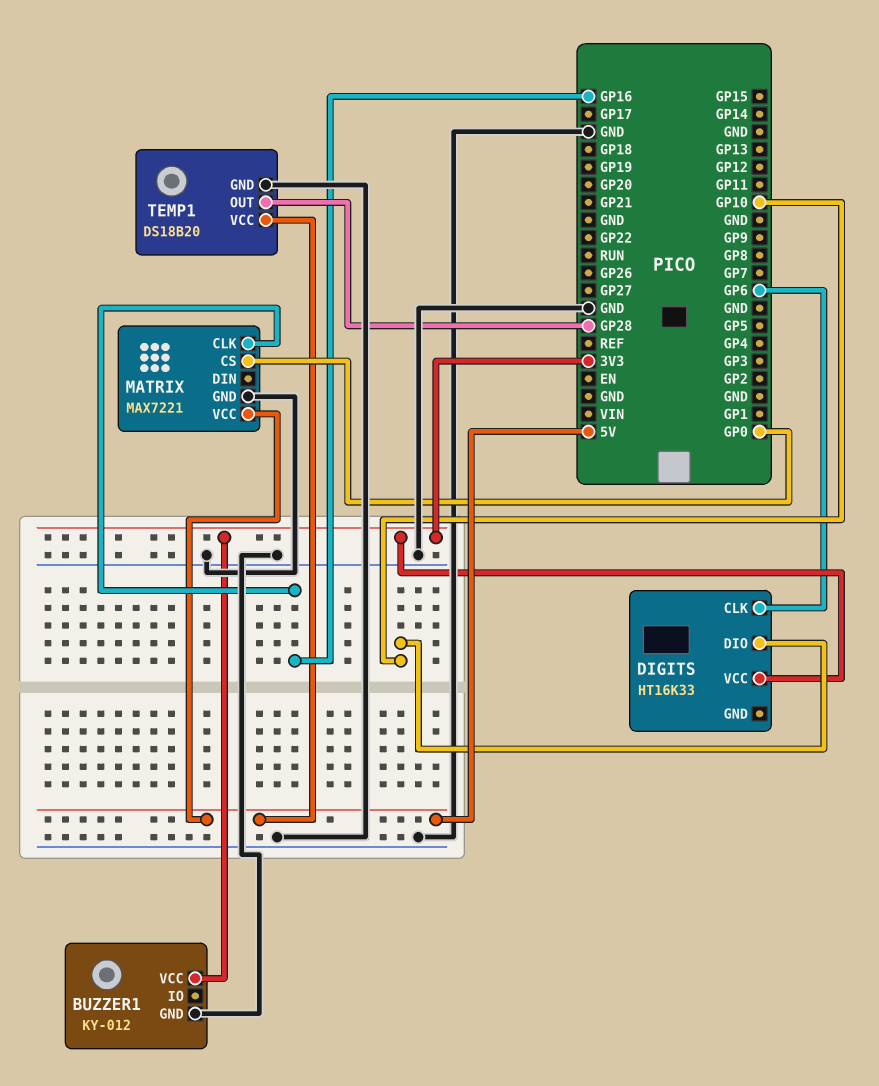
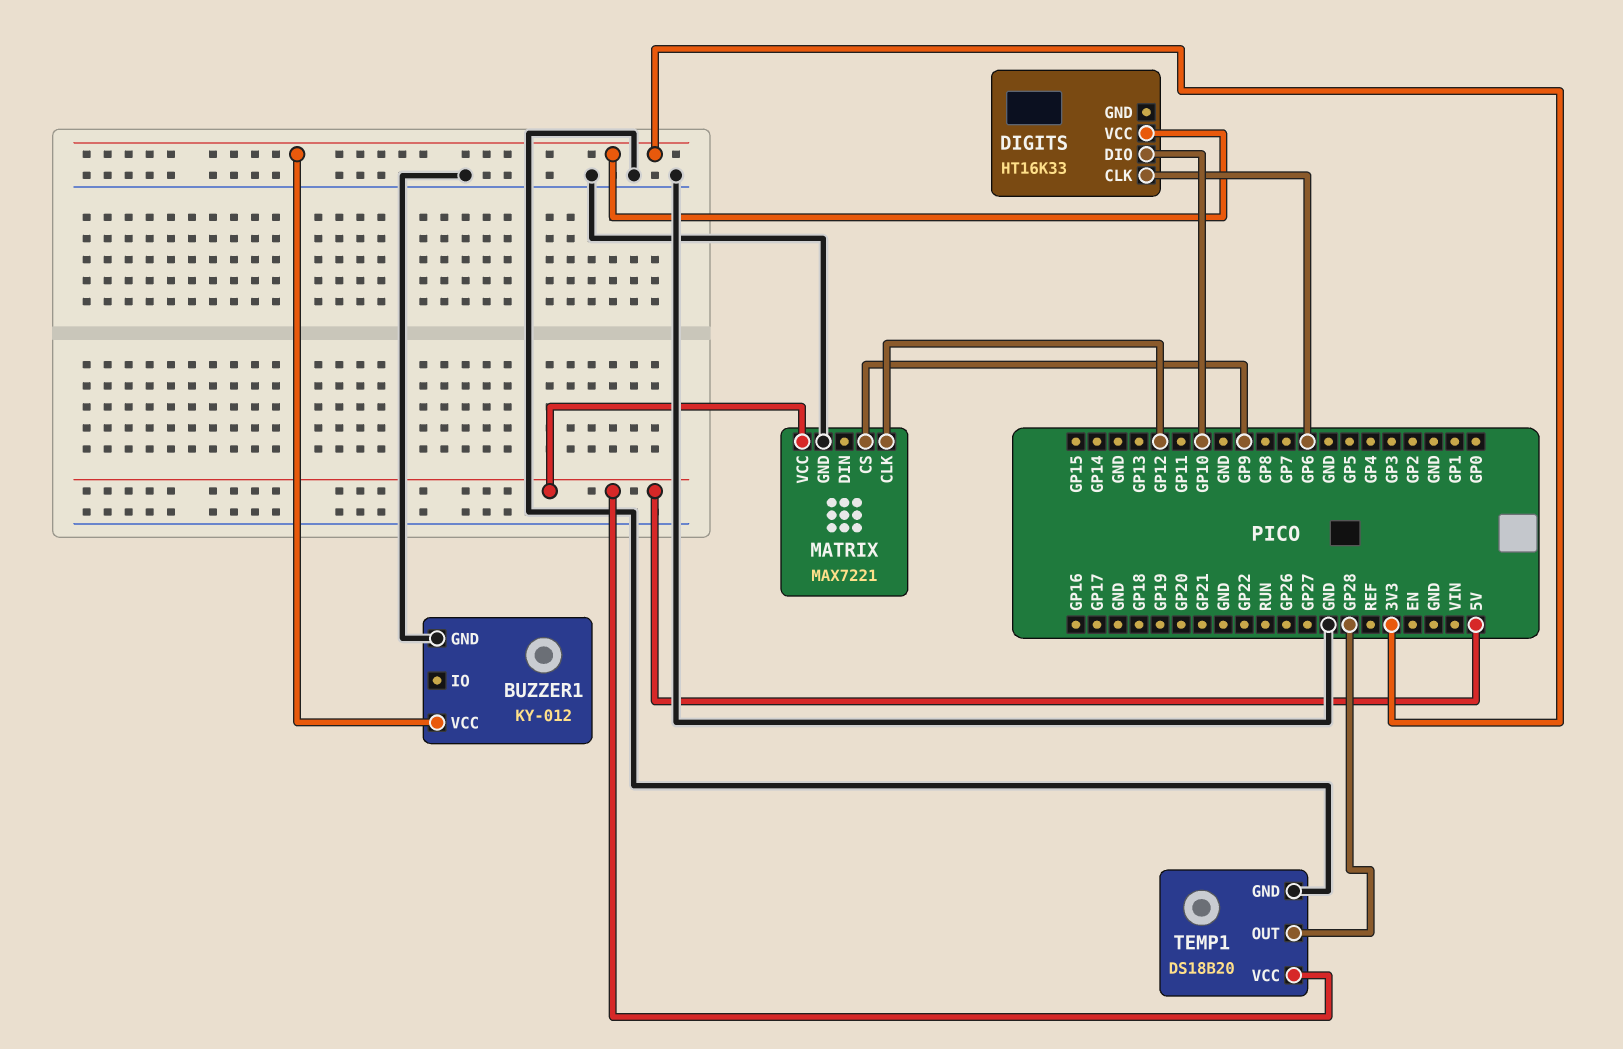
MATRIX pin CLK: GP16 -> GP12
MATRIX pin CS: GP0 -> GP9

